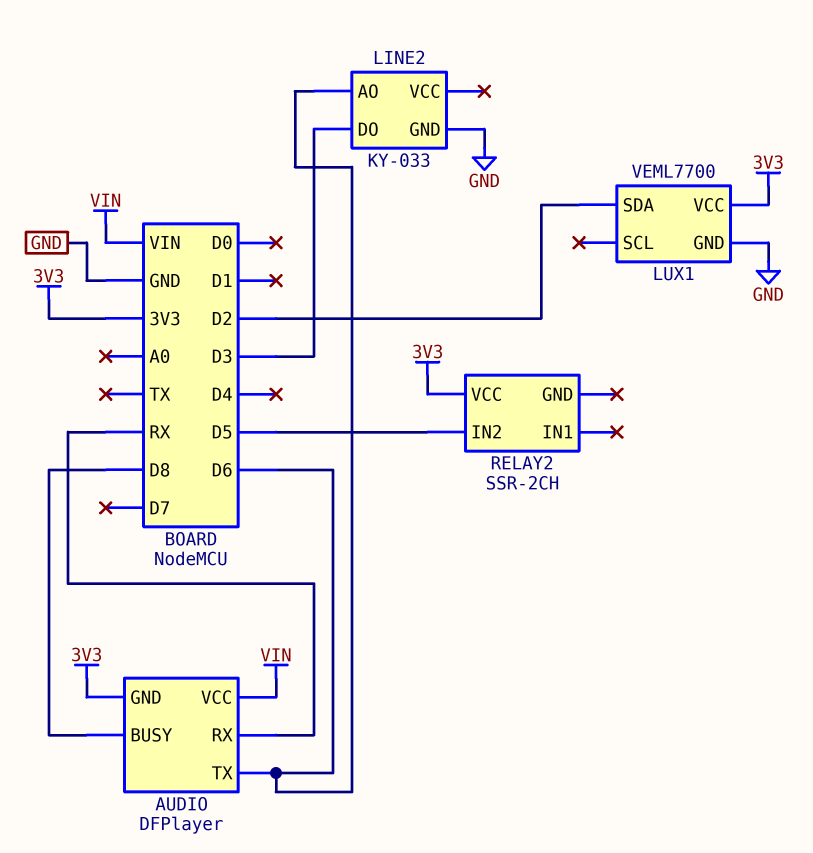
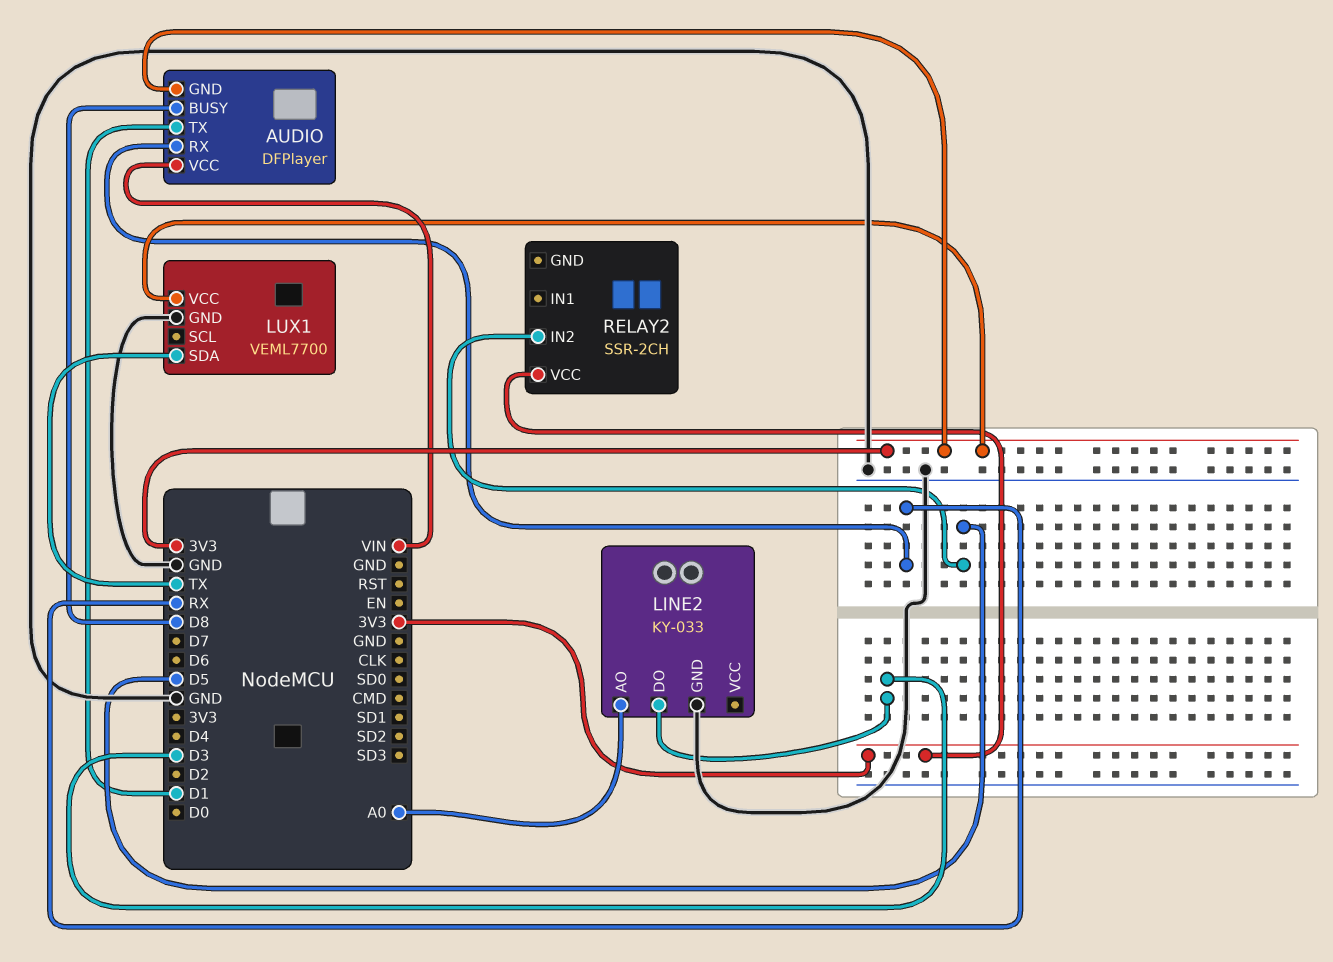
AUDIO pin TX: D6 -> D1
LINE2 pin AO: D6 -> A0
LUX1 pin SDA: D2 -> TX

